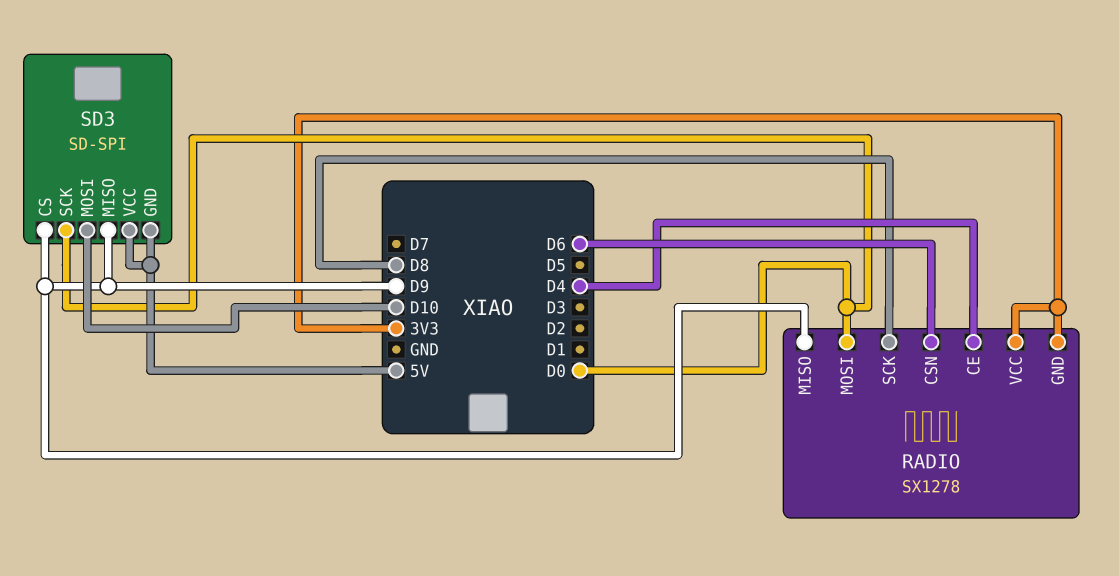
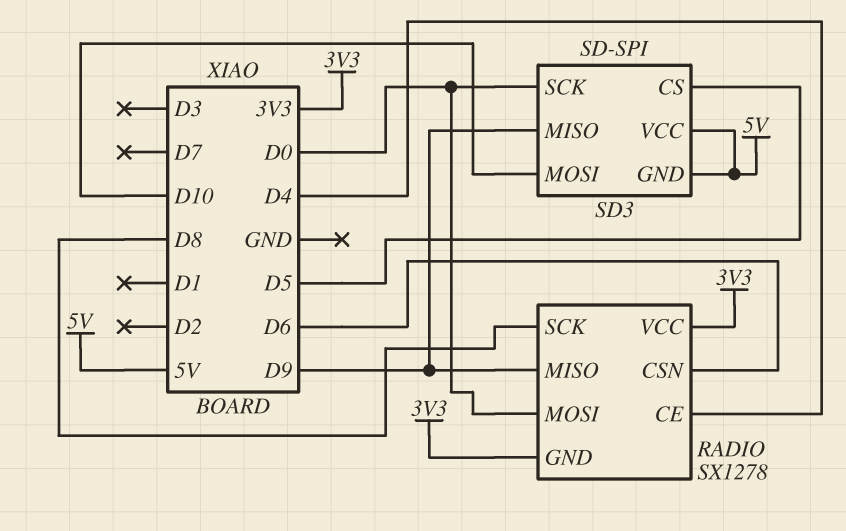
SD3 pin CS: D9 -> D5

